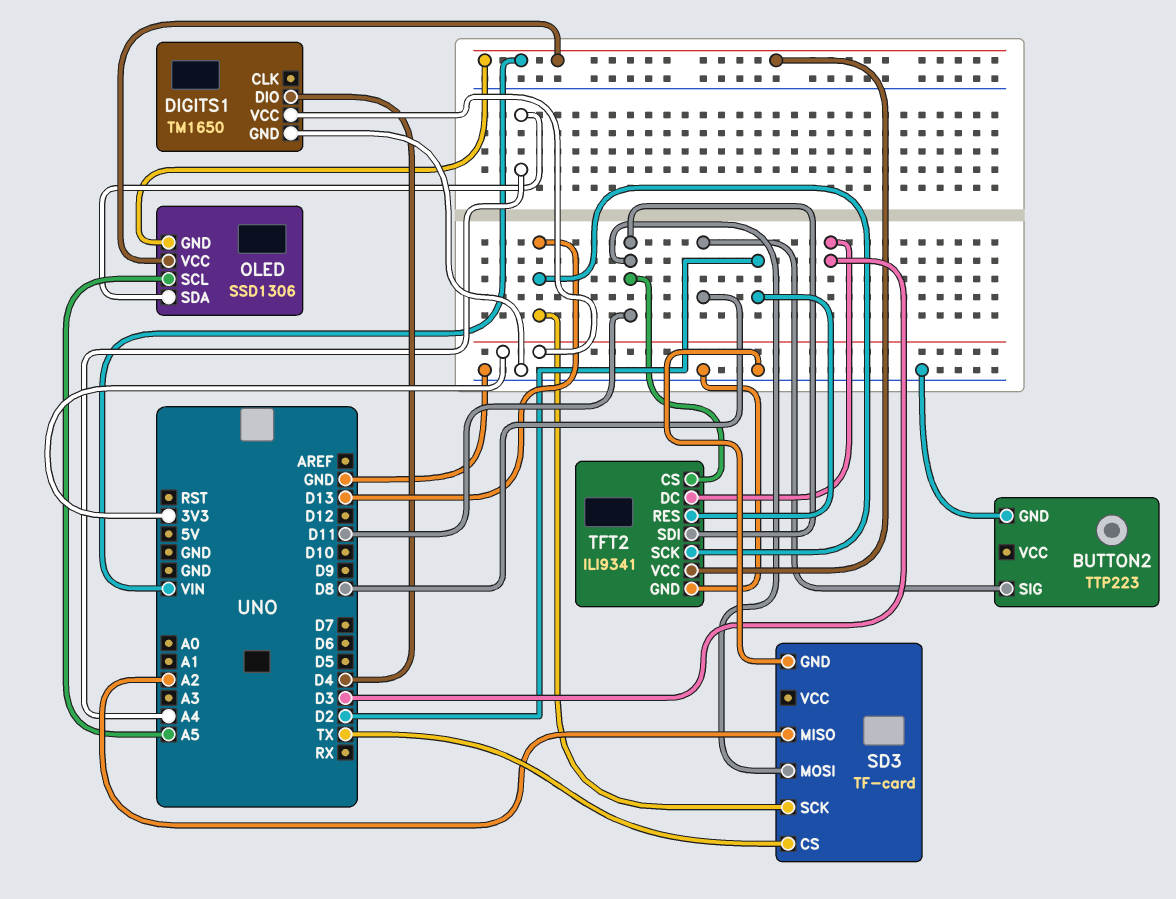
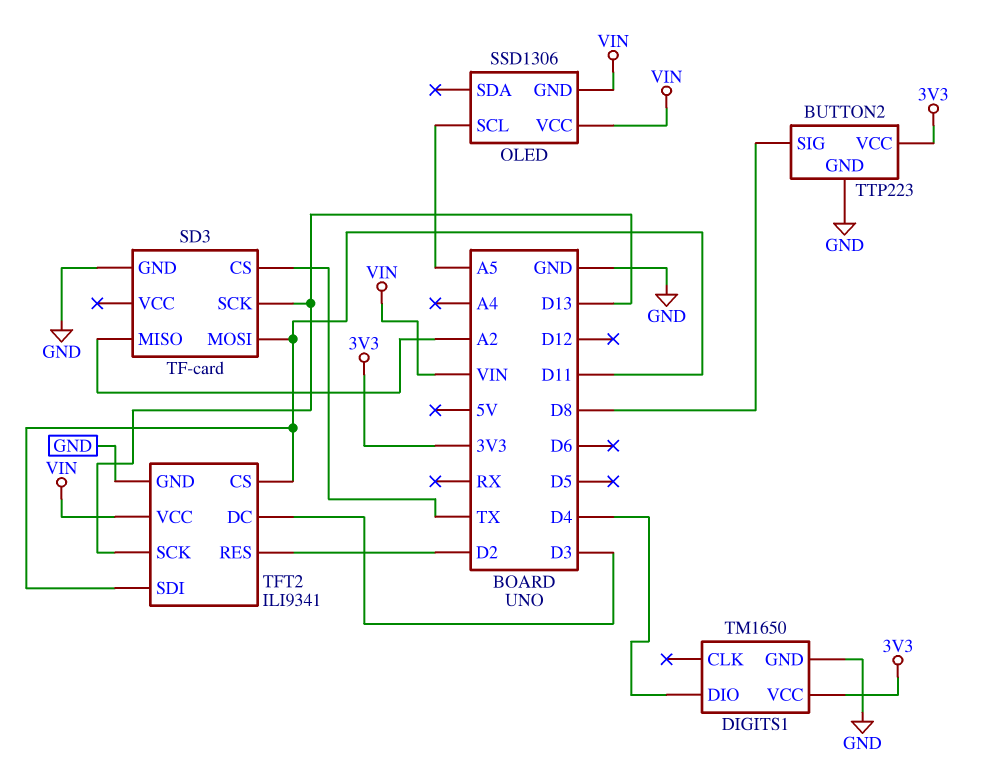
BUTTON2 pin VCC: none -> 3V3
OLED pin SDA: A4 -> none

